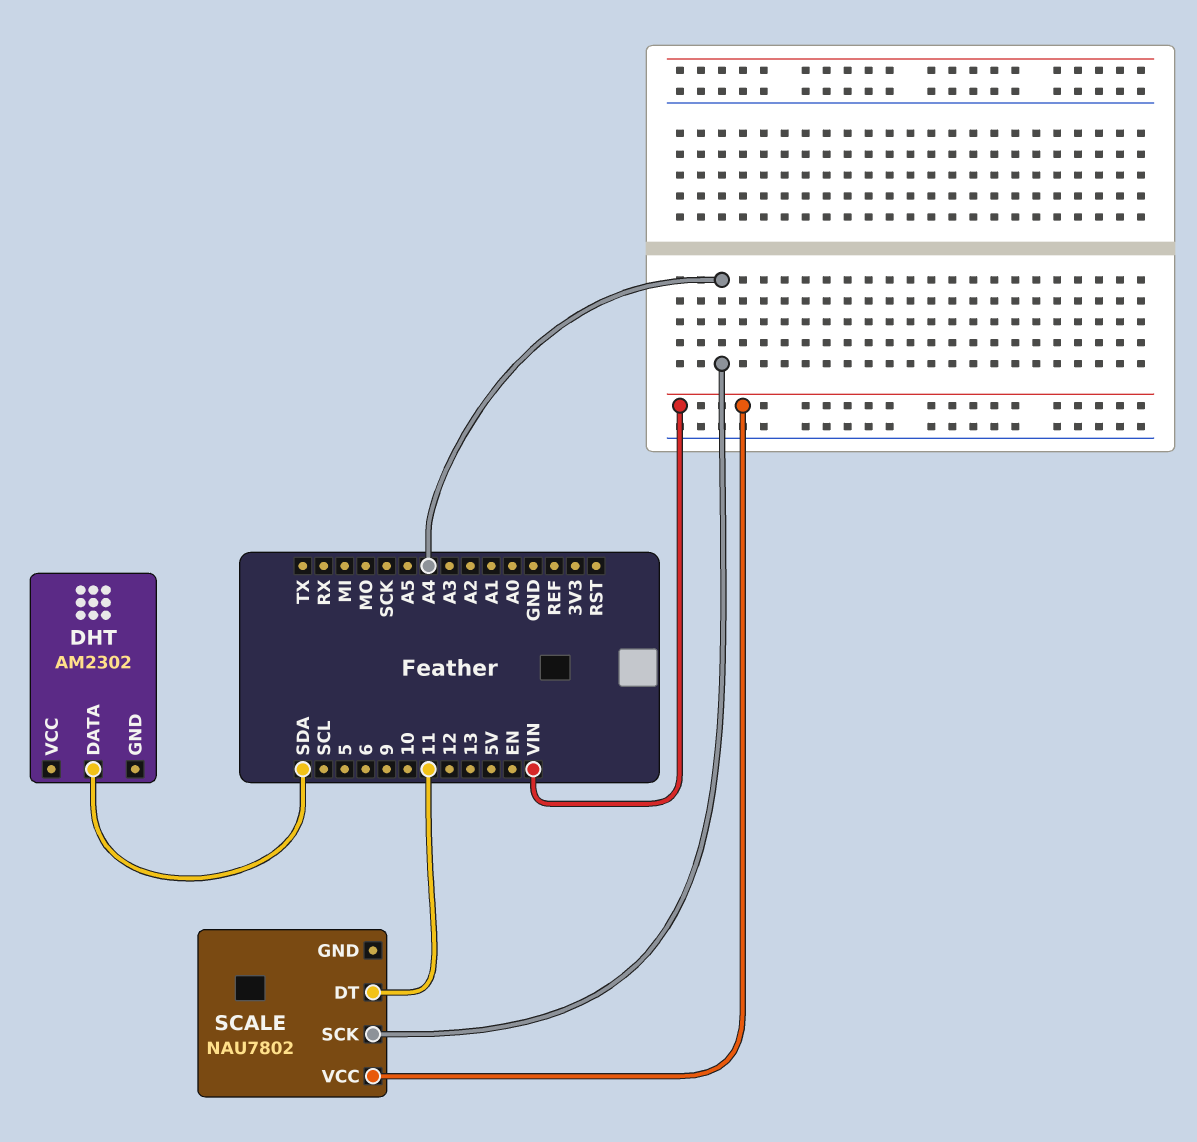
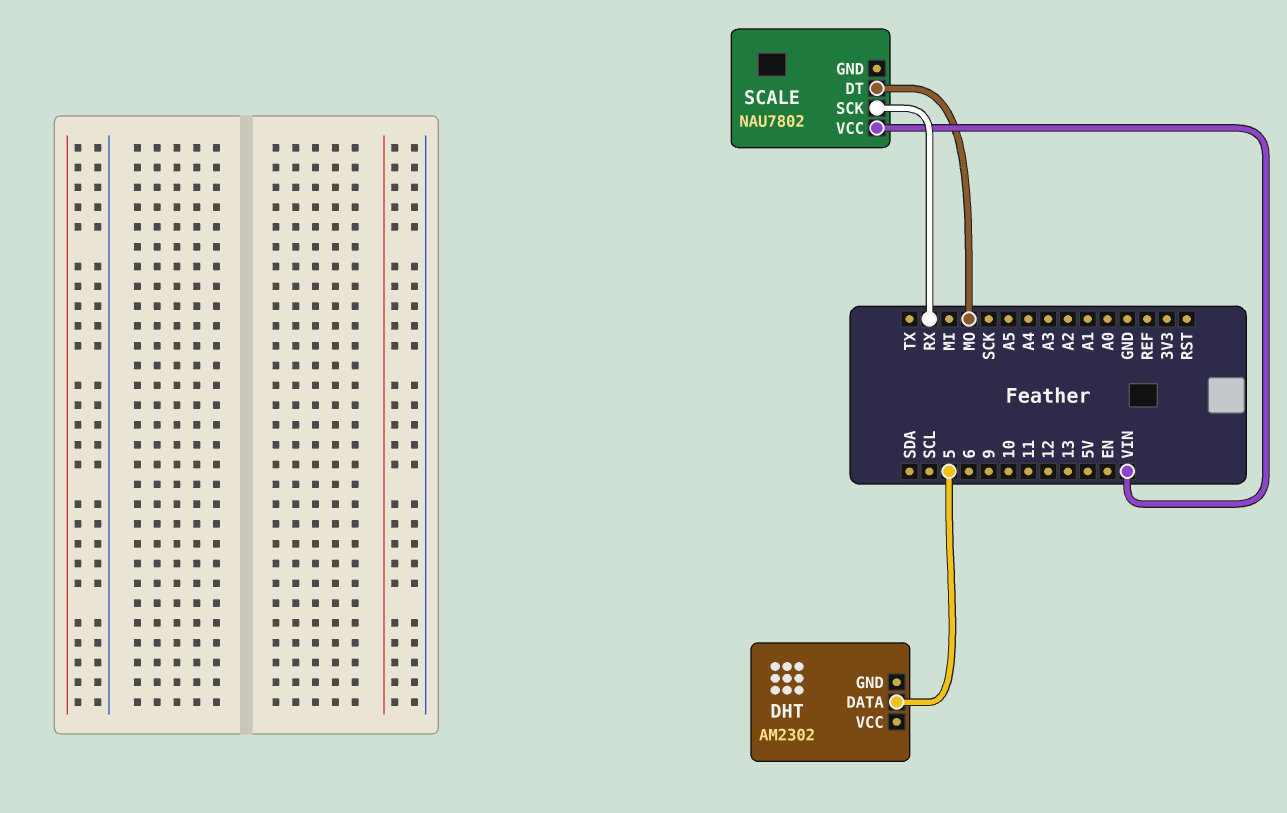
DHT pin DATA: SDA -> 5
SCALE pin DT: 11 -> MO
SCALE pin SCK: A4 -> RX

